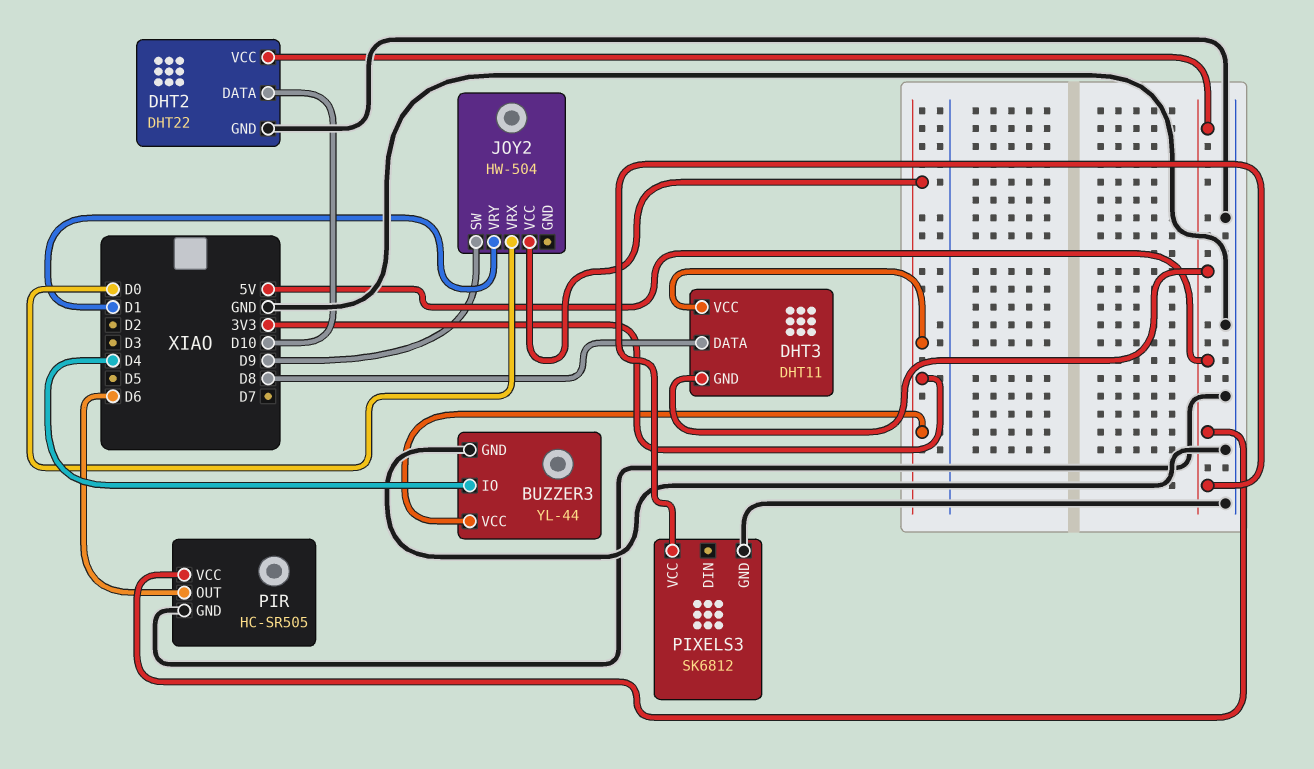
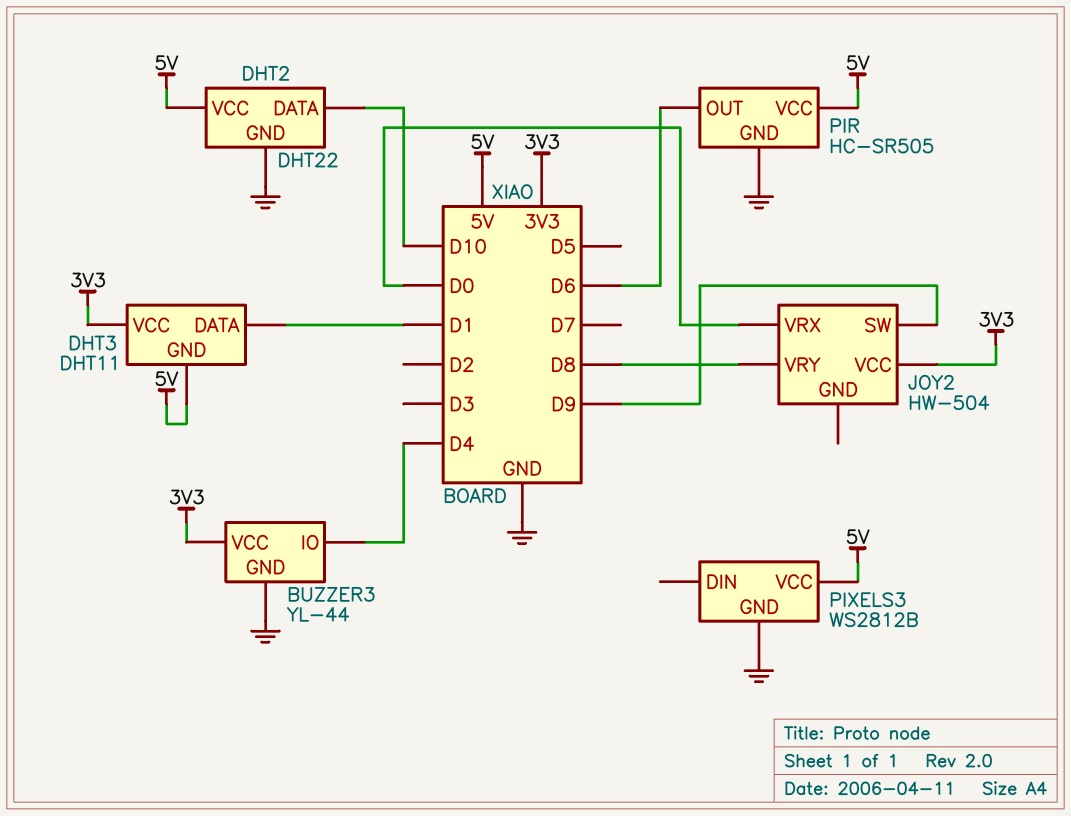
DHT3 pin DATA: D8 -> D1
JOY2 pin VRY: D1 -> D8
PIXELS3: SK6812 -> WS2812B

